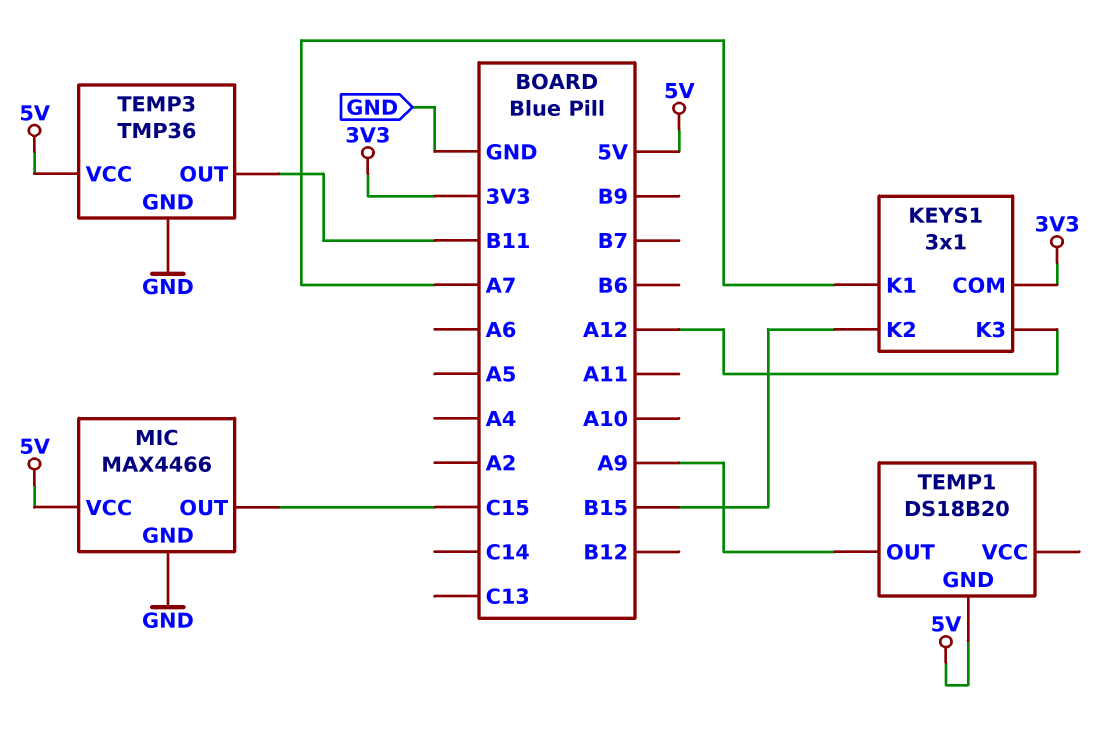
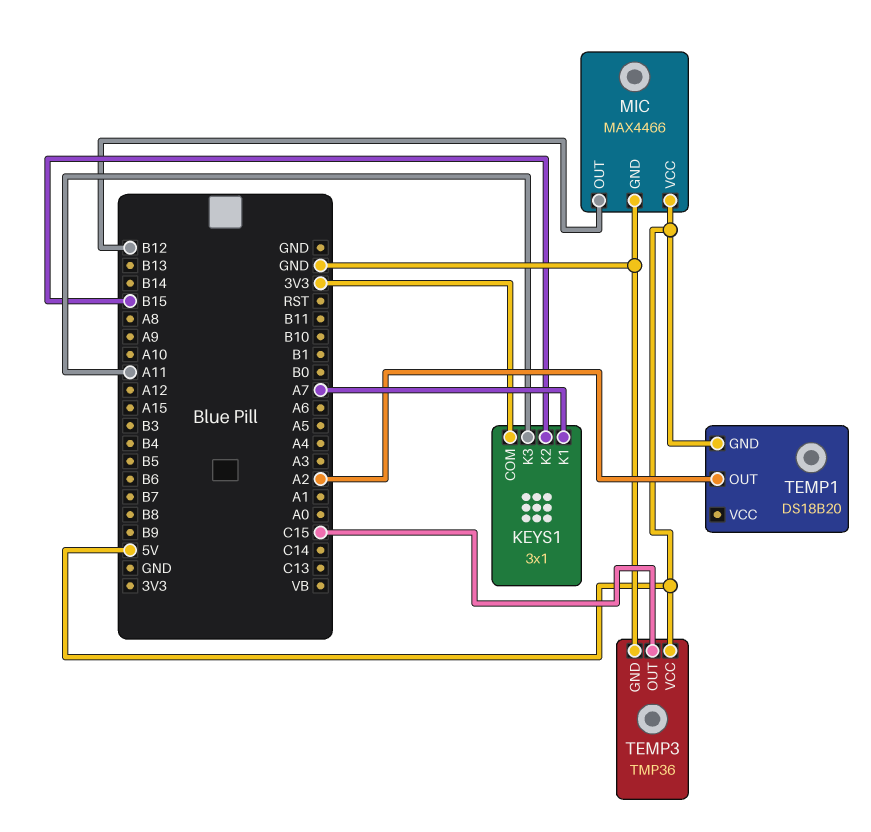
KEYS1 pin K3: A12 -> A11
MIC pin OUT: C15 -> B12
TEMP1 pin OUT: A9 -> A2
TEMP3 pin OUT: B11 -> C15

